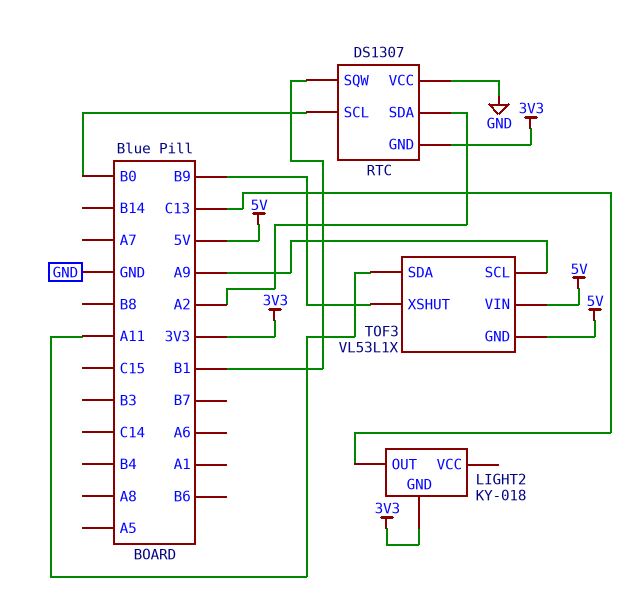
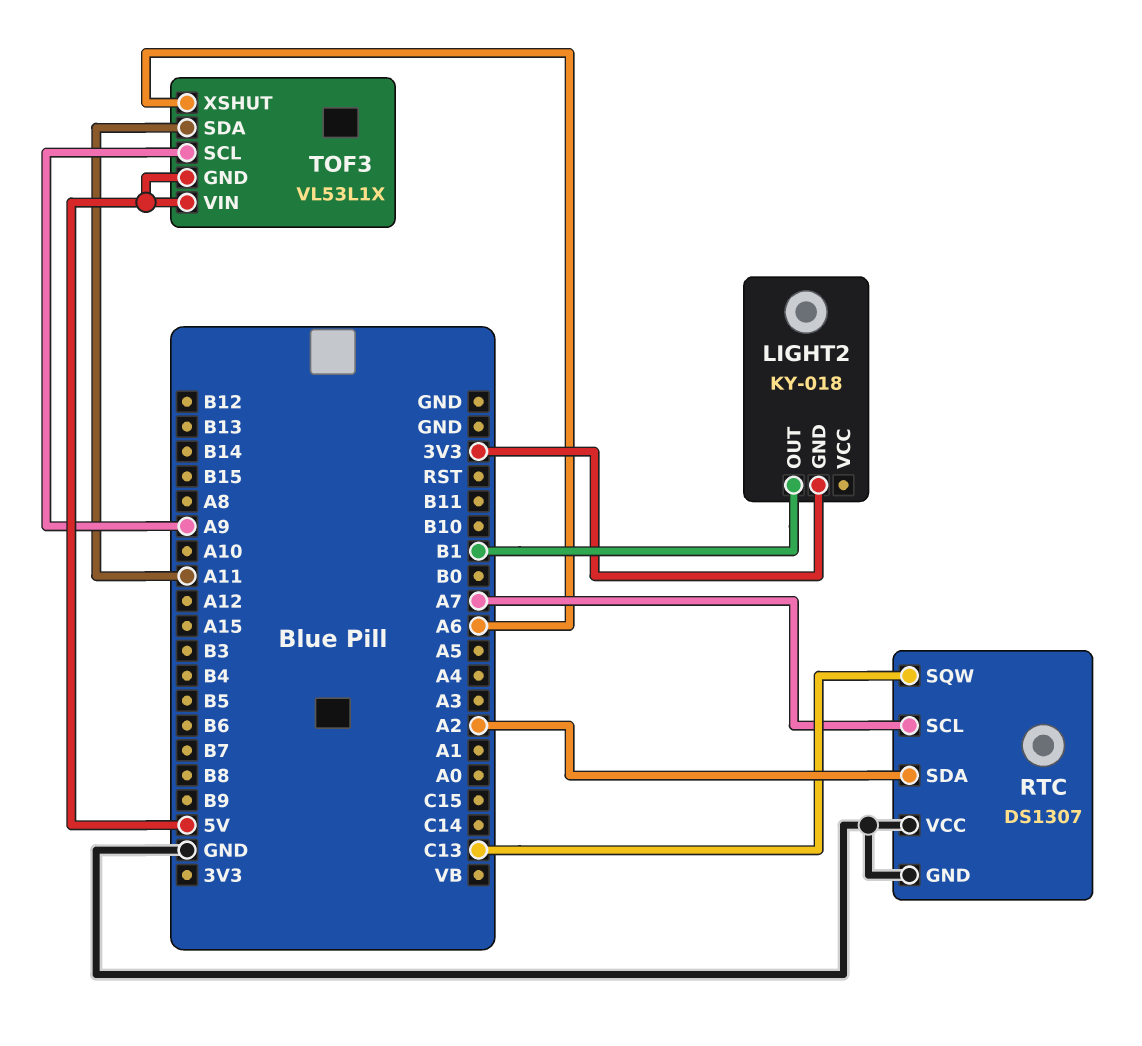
LIGHT2 pin OUT: C13 -> B1
RTC pin GND: 3V3 -> GND
RTC pin SCL: B0 -> A7
RTC pin SQW: B1 -> C13
TOF3 pin XSHUT: B9 -> A6

